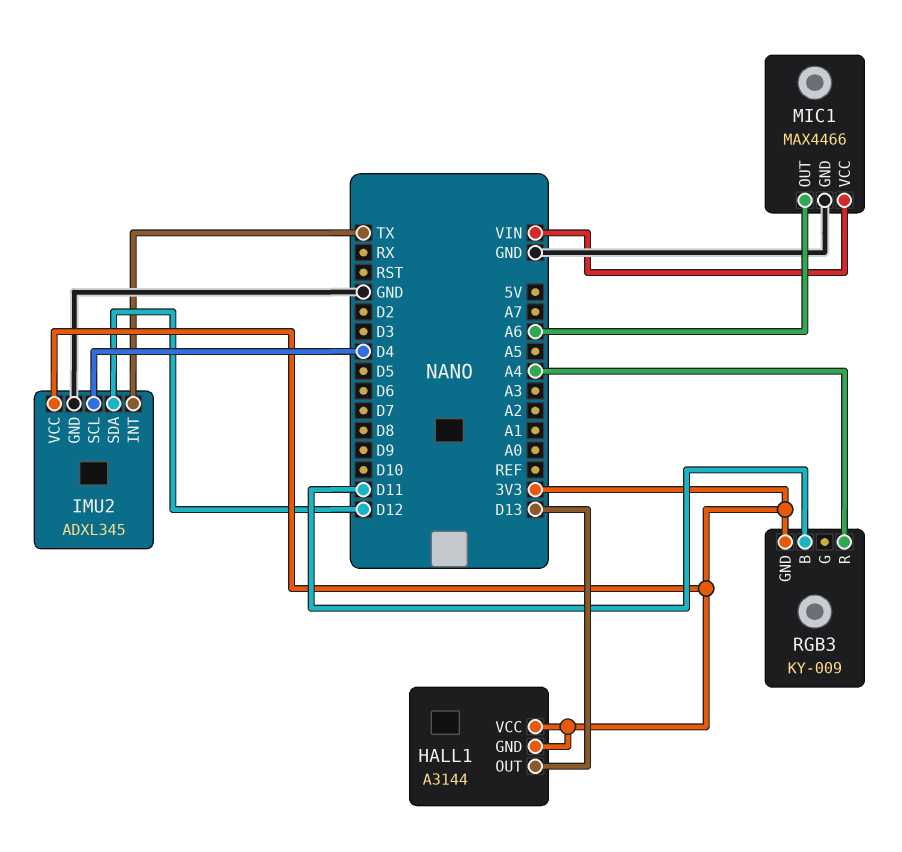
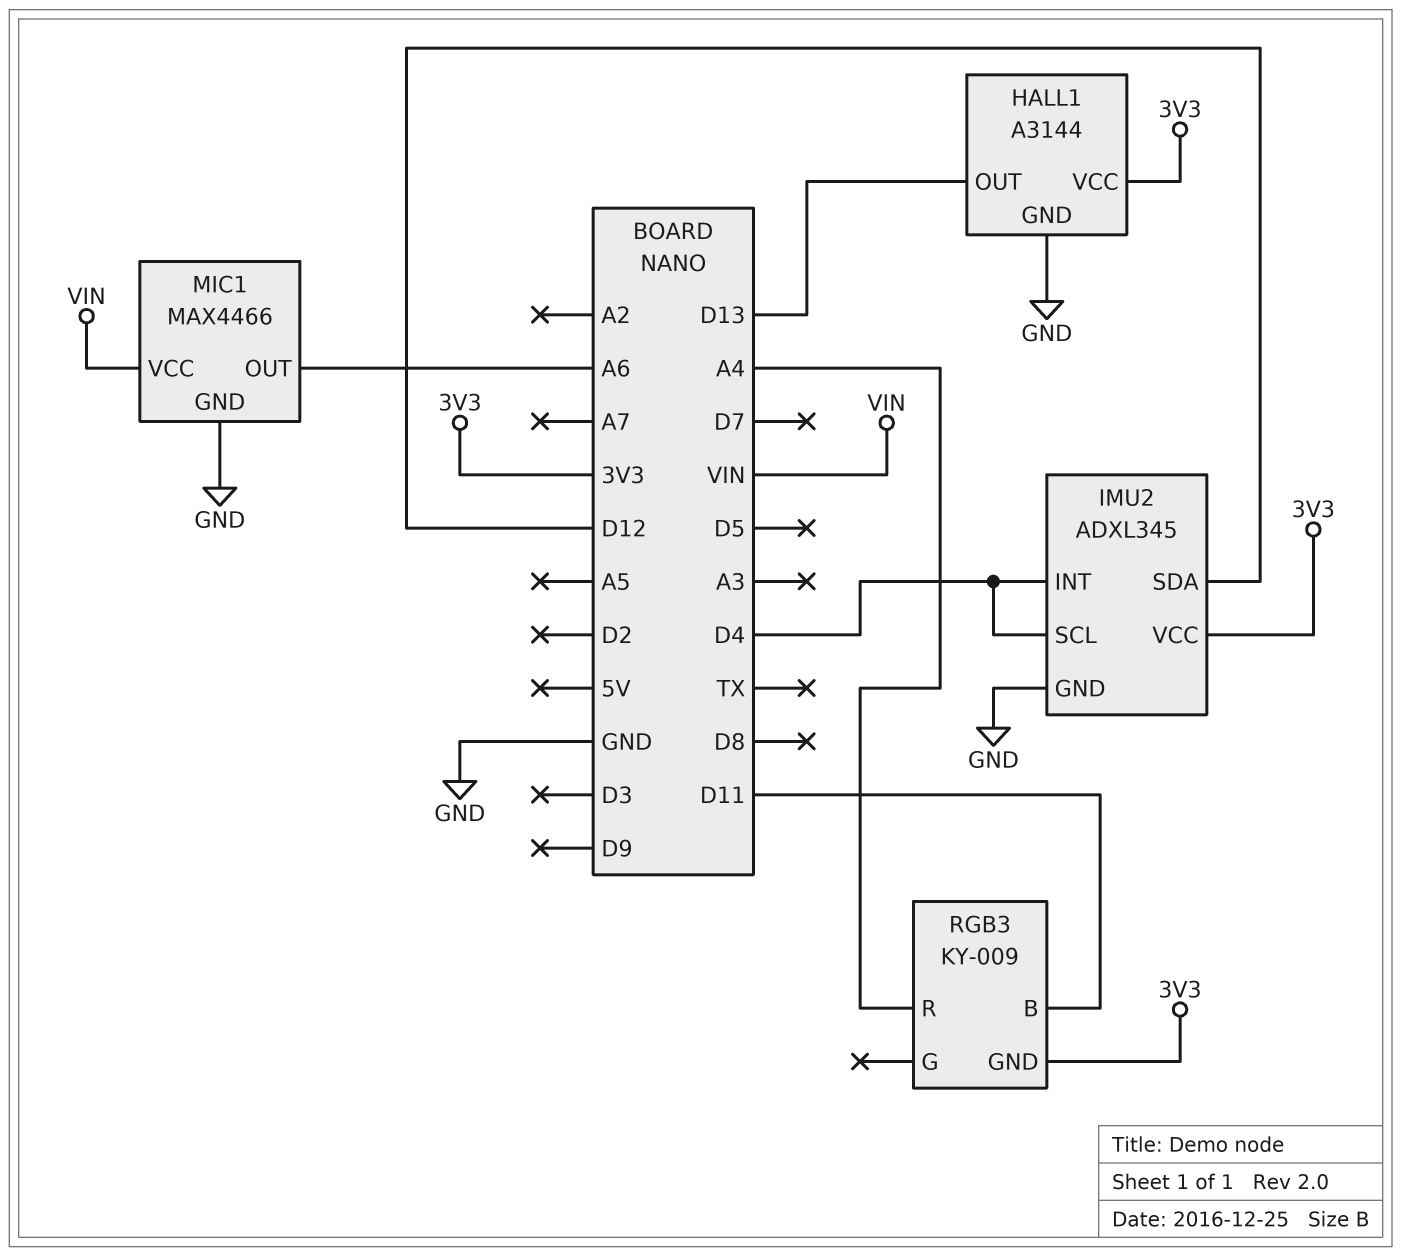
HALL1 pin GND: 3V3 -> GND
IMU2 pin INT: TX -> D4

